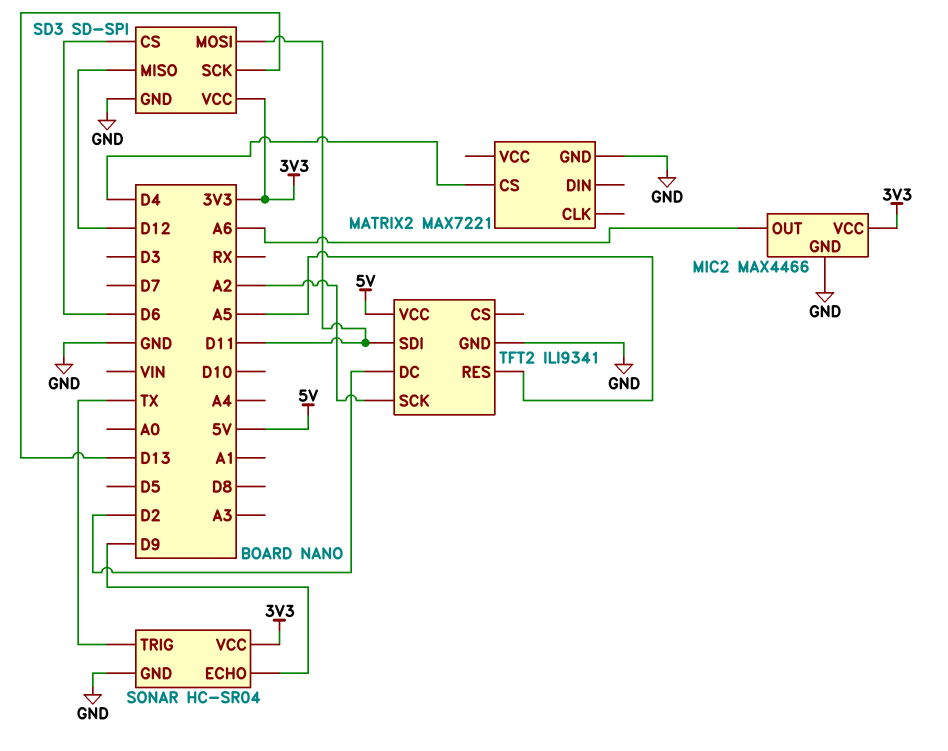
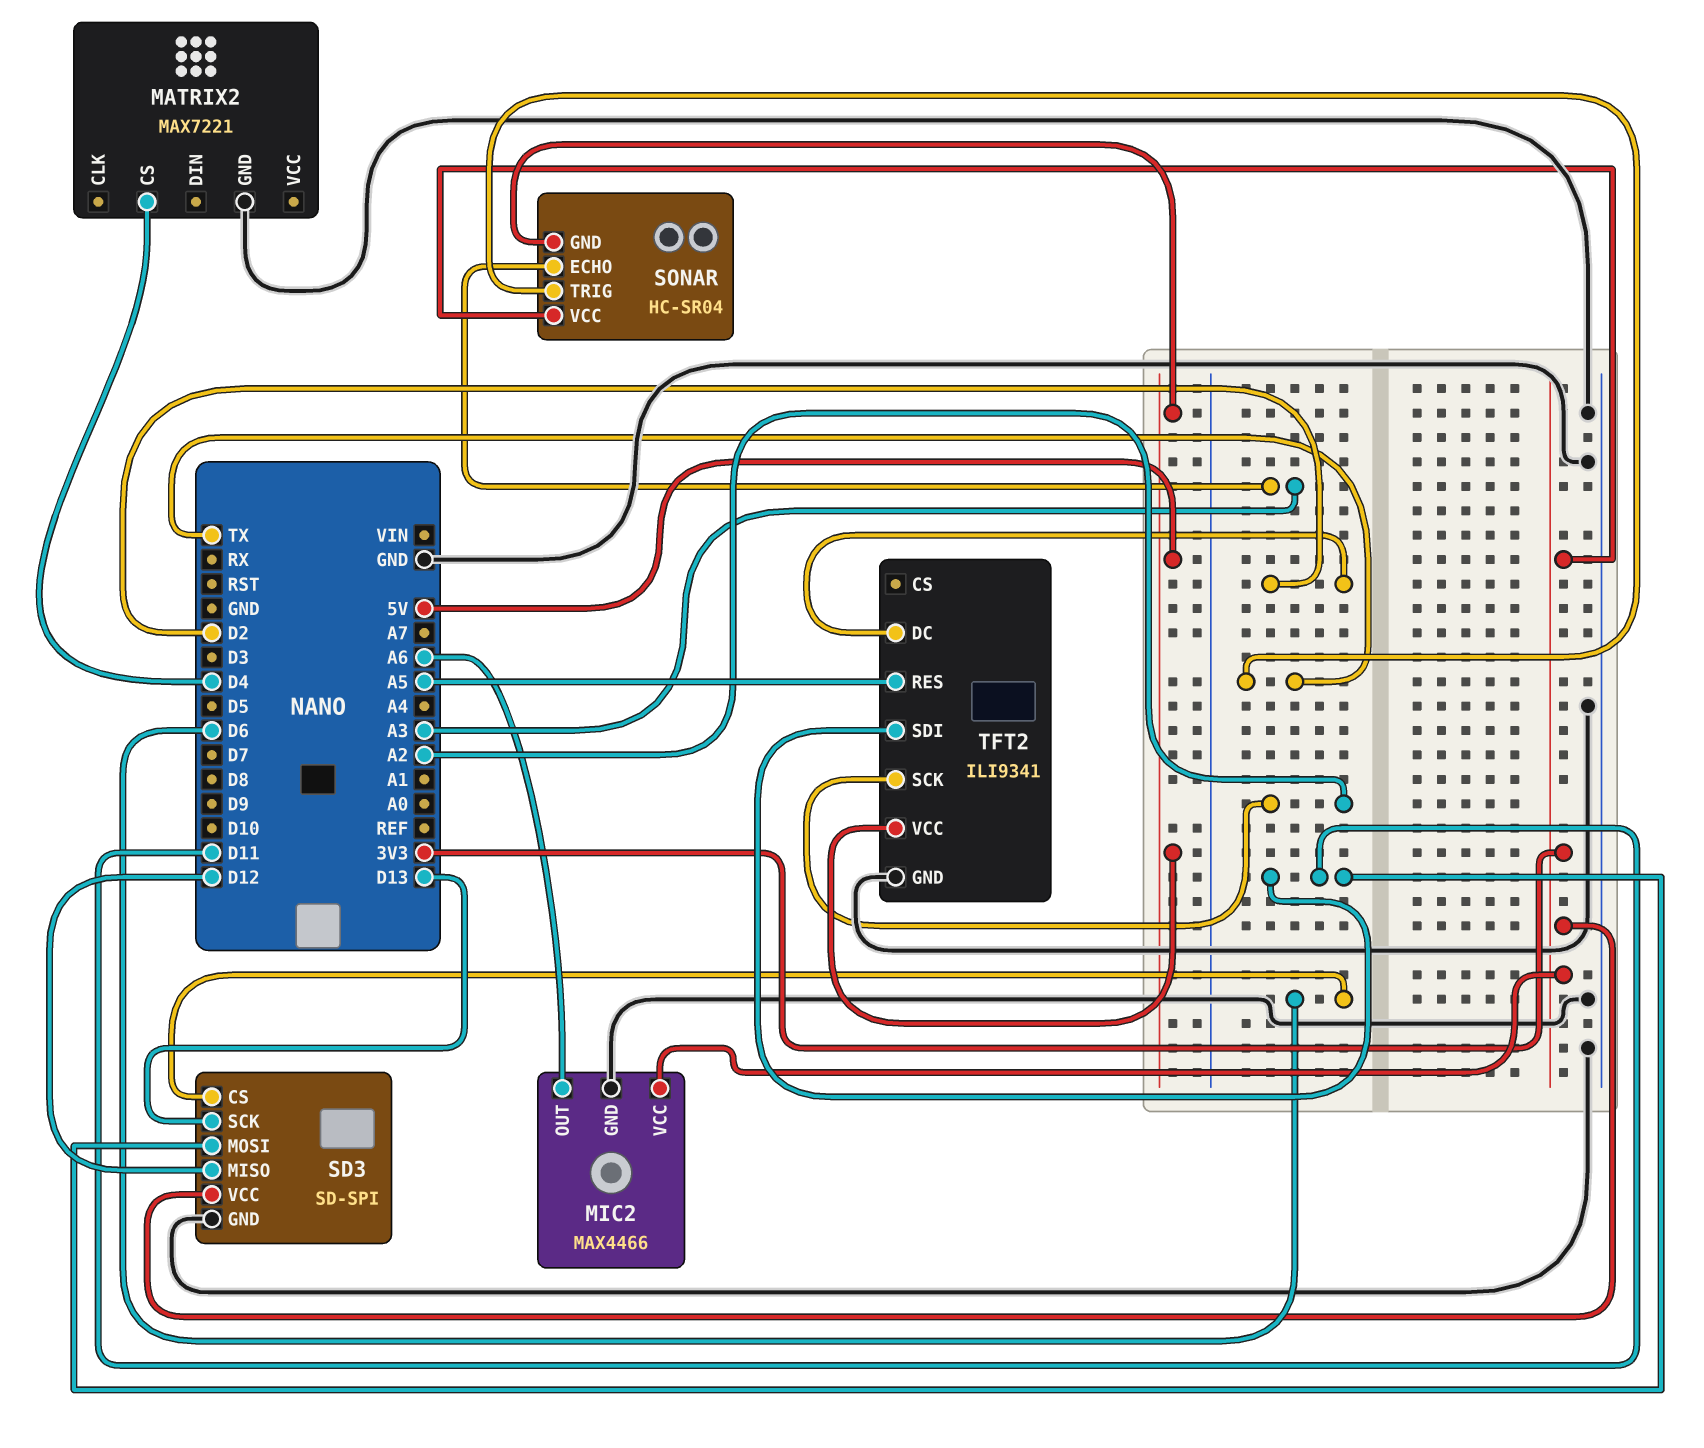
SONAR pin ECHO: D9 -> A3
SONAR pin GND: GND -> 5V

